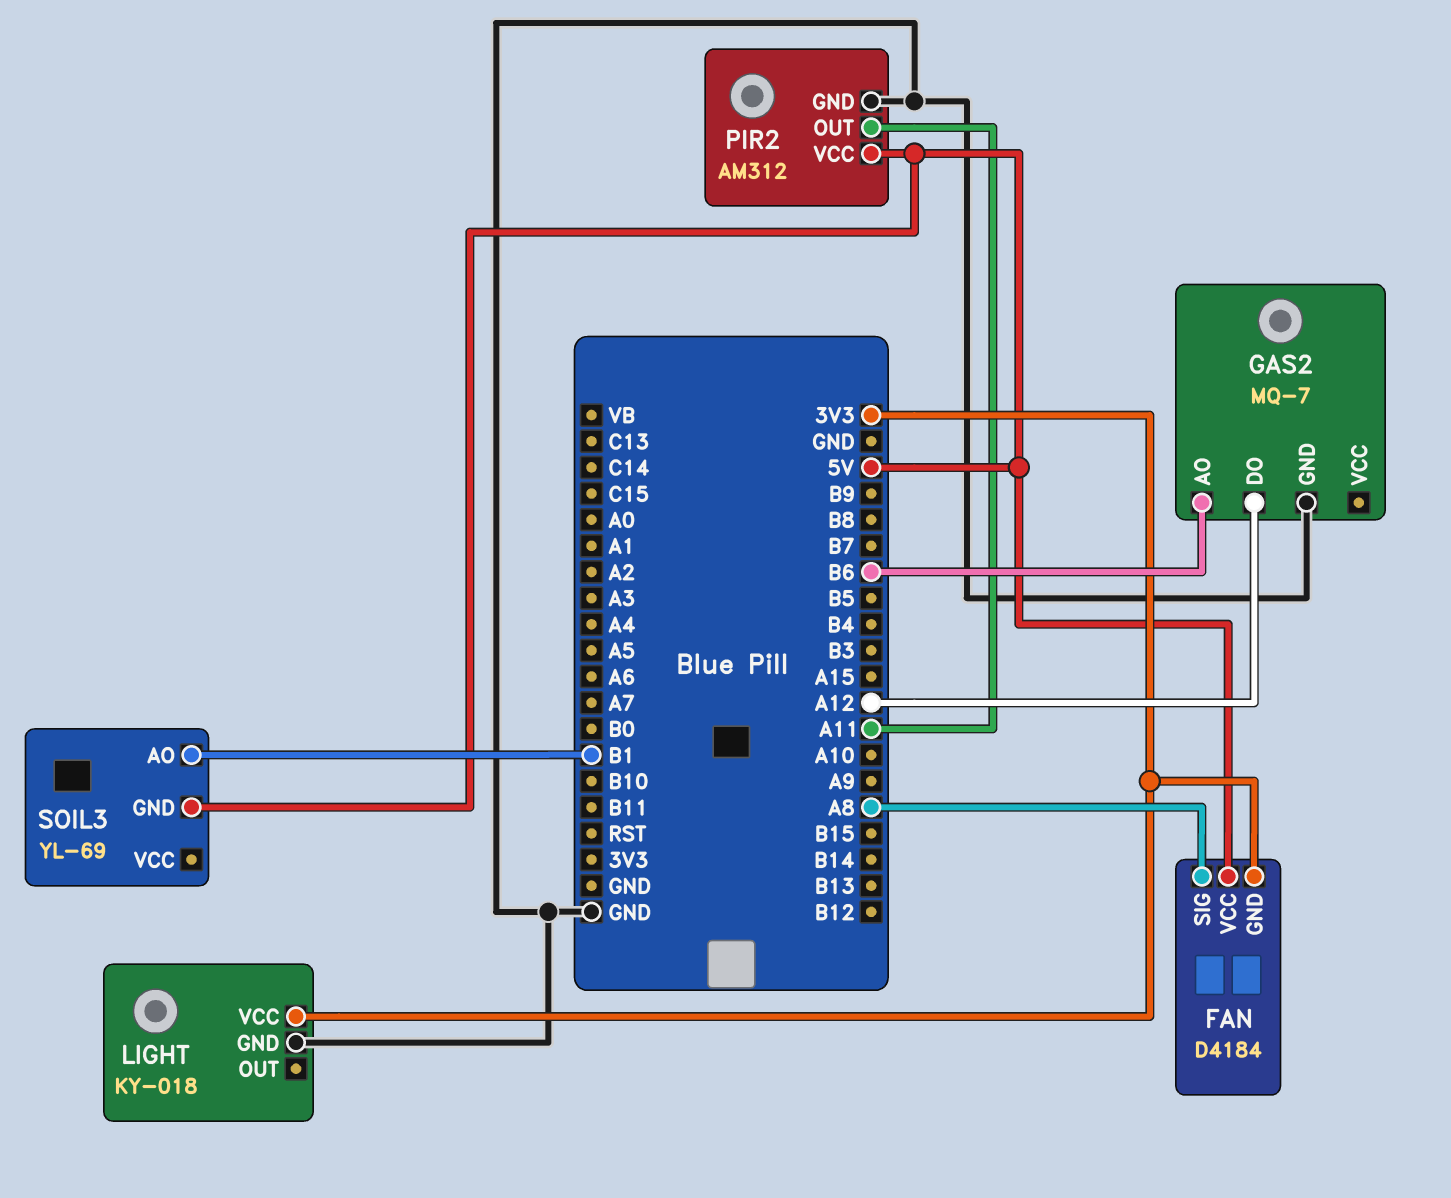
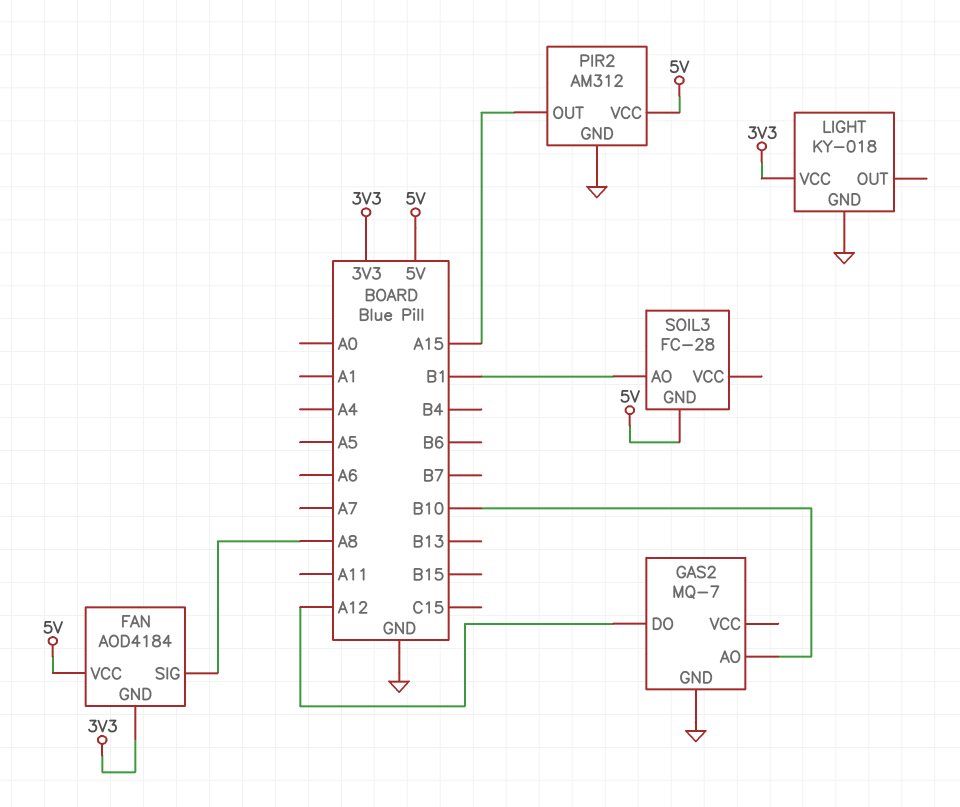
FAN: D4184 -> AOD4184
GAS2 pin AO: B6 -> B10
PIR2 pin OUT: A11 -> A15
SOIL3: YL-69 -> FC-28

